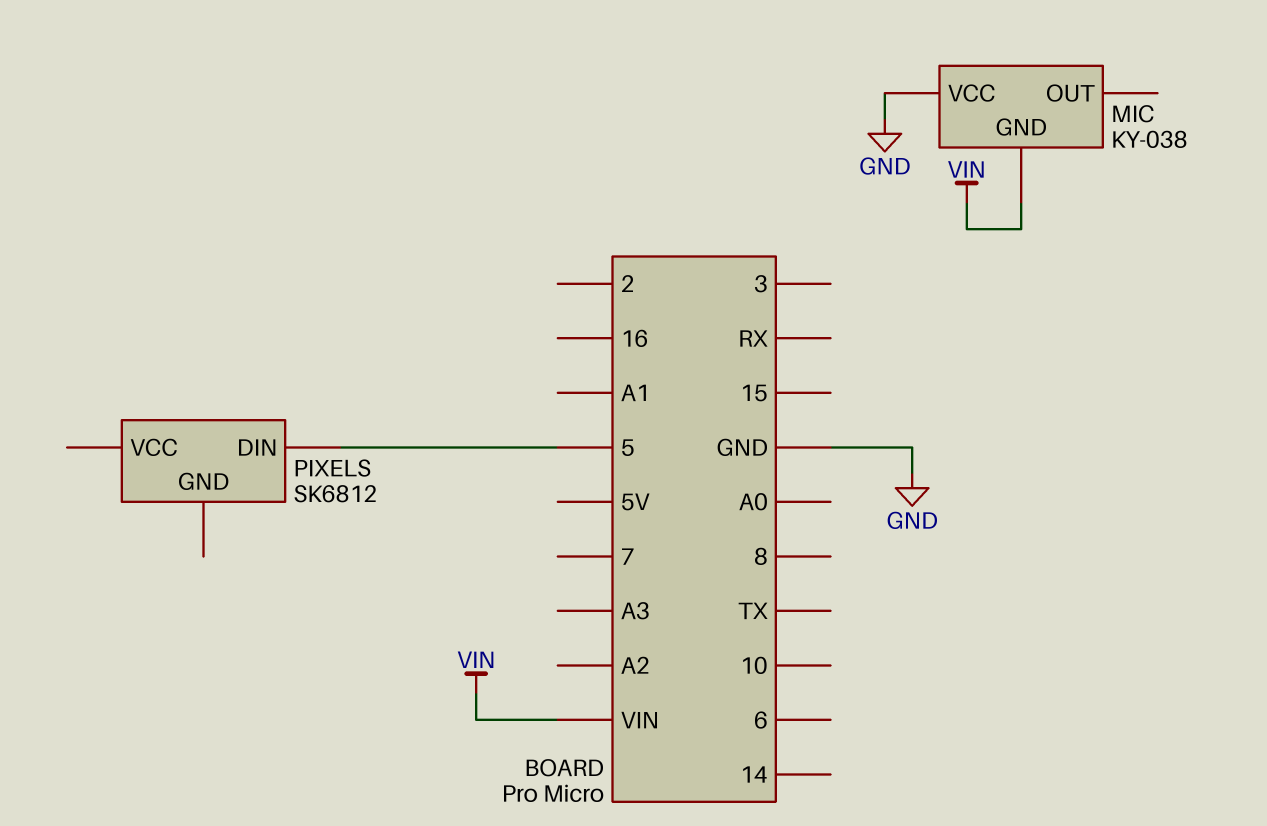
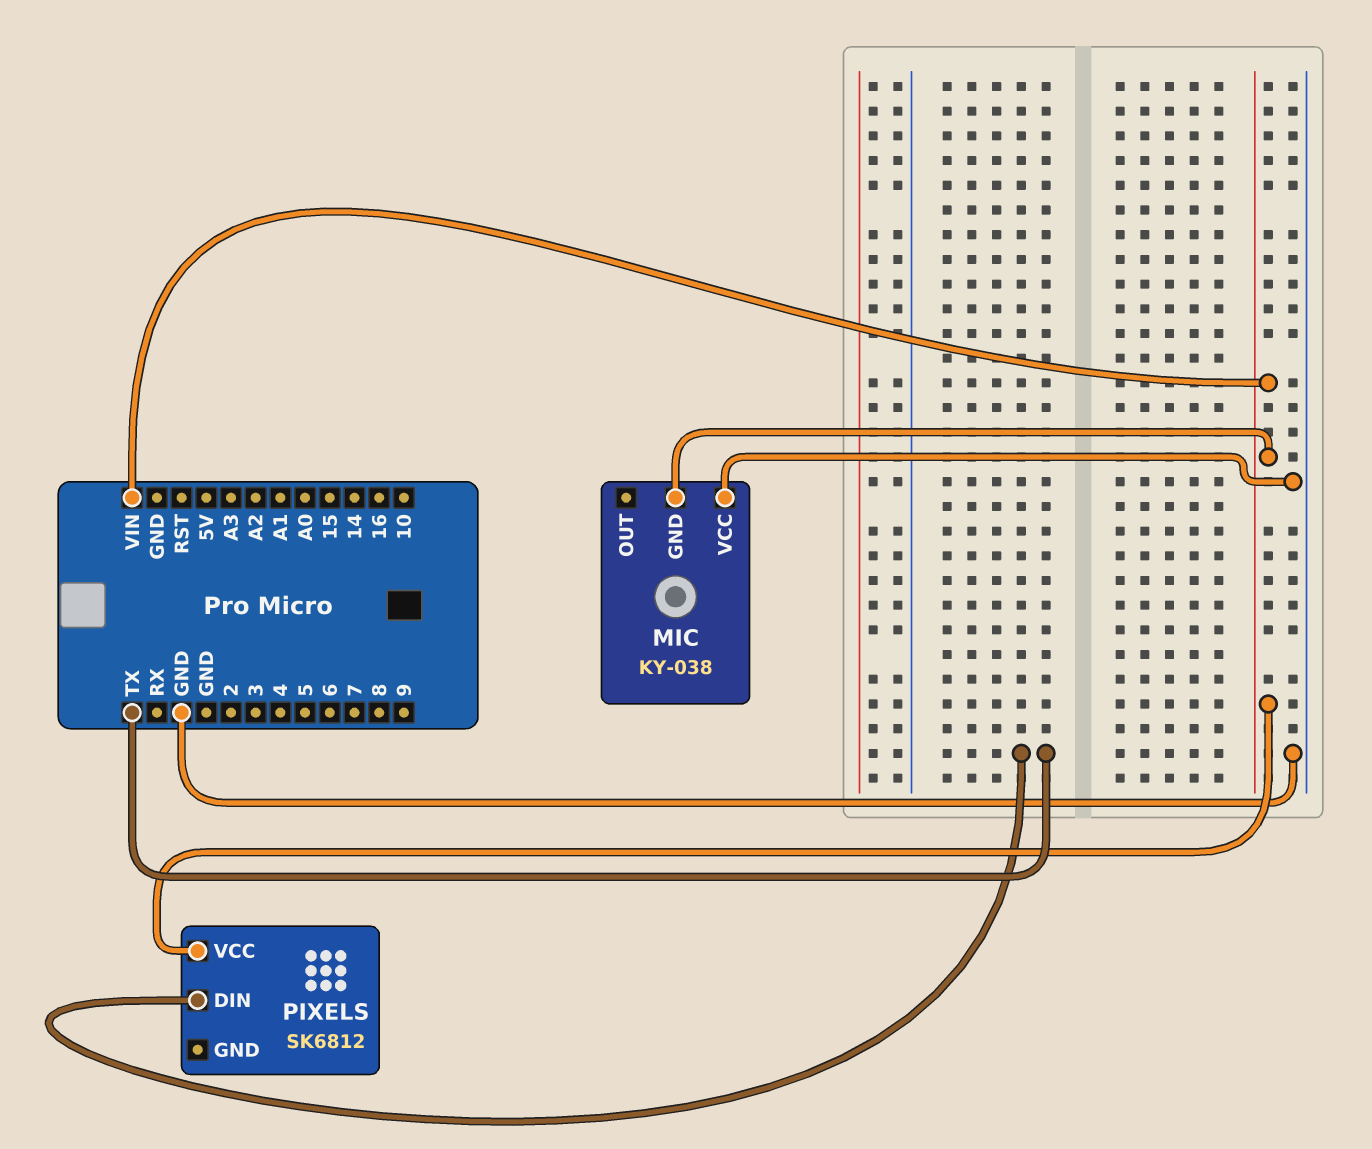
PIXELS pin DIN: 5 -> TX
PIXELS pin VCC: none -> VIN

